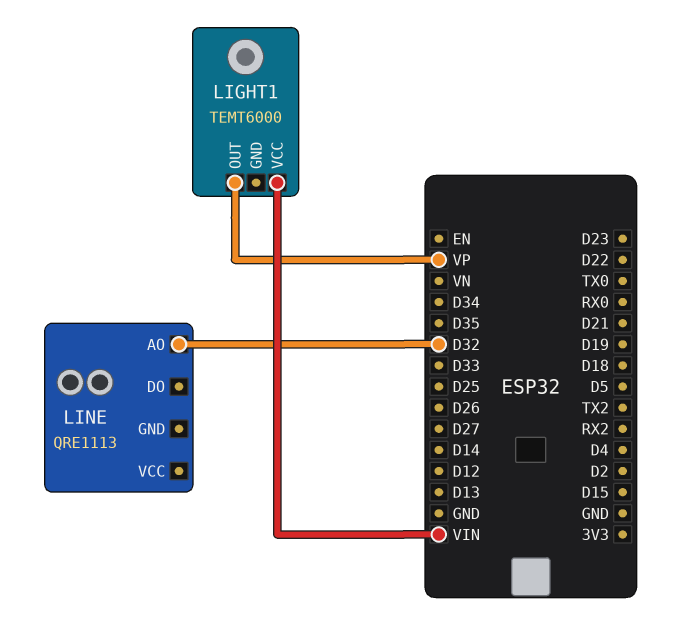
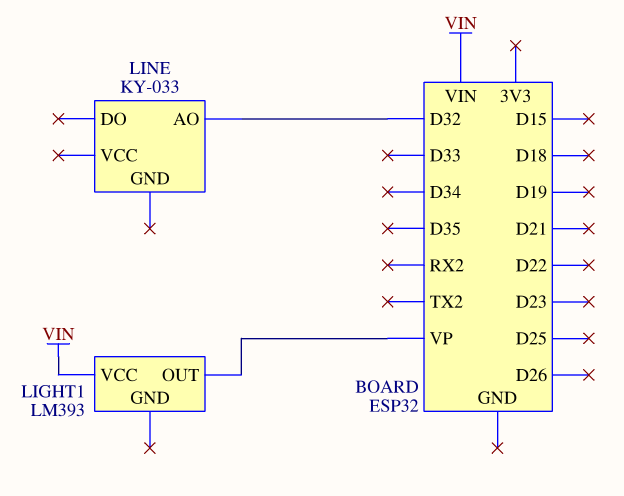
LIGHT1: TEMT6000 -> LM393
LINE: QRE1113 -> KY-033

